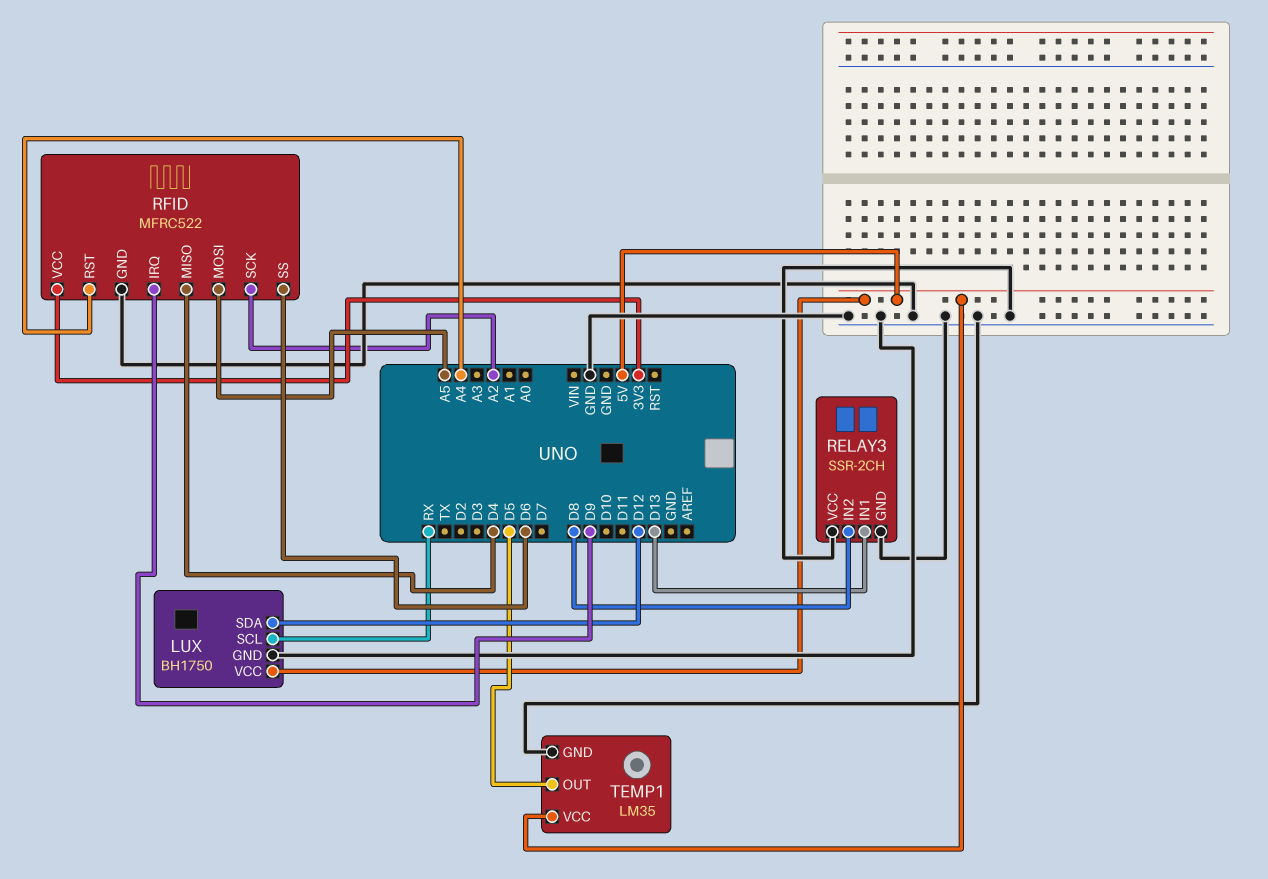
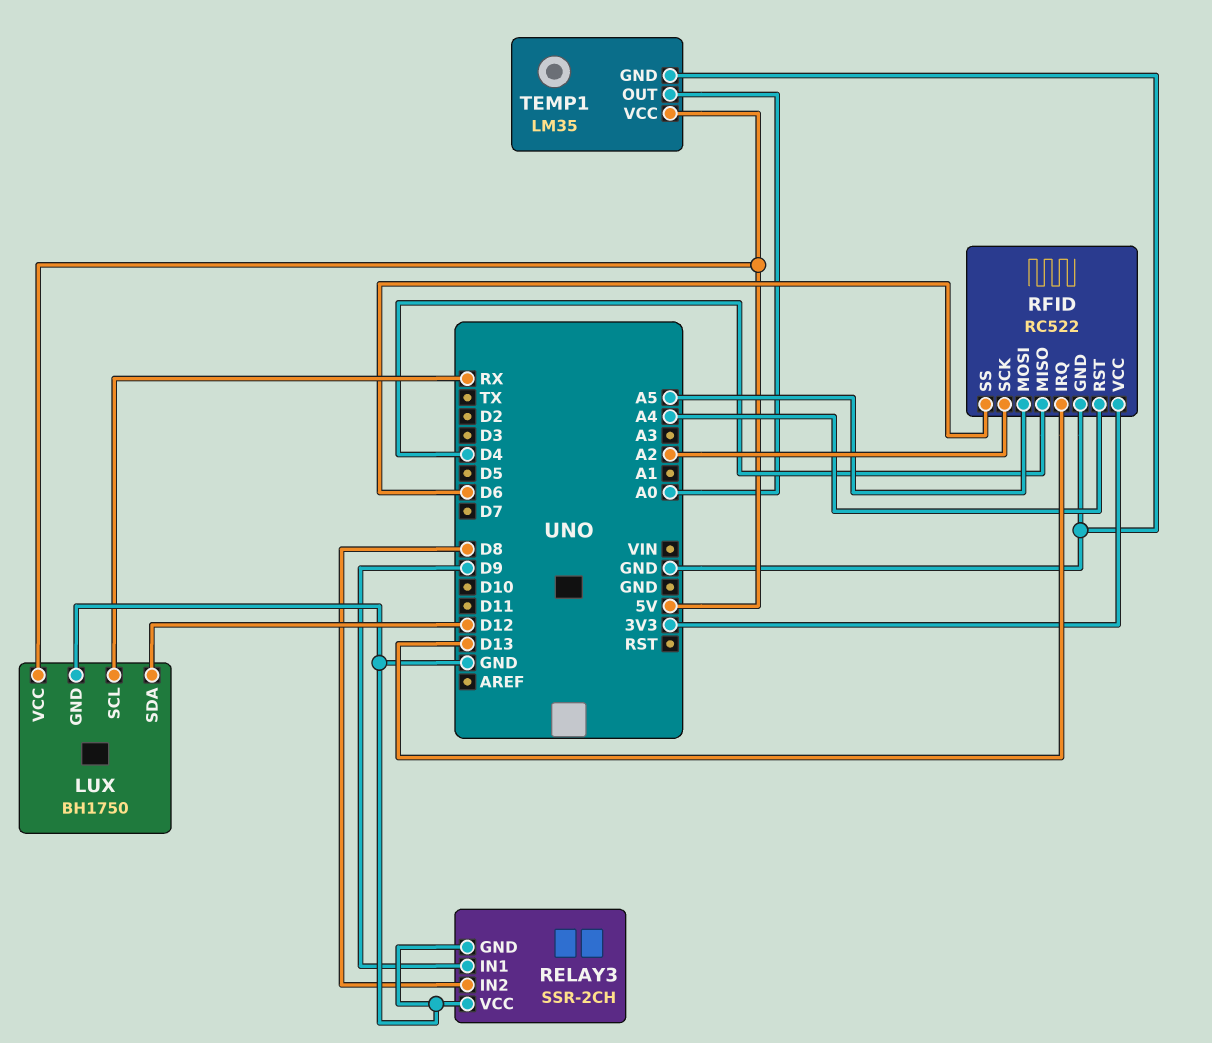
RELAY3 pin IN1: D13 -> D9
RFID: MFRC522 -> RC522
RFID pin IRQ: D9 -> D13
TEMP1 pin OUT: D5 -> A0

